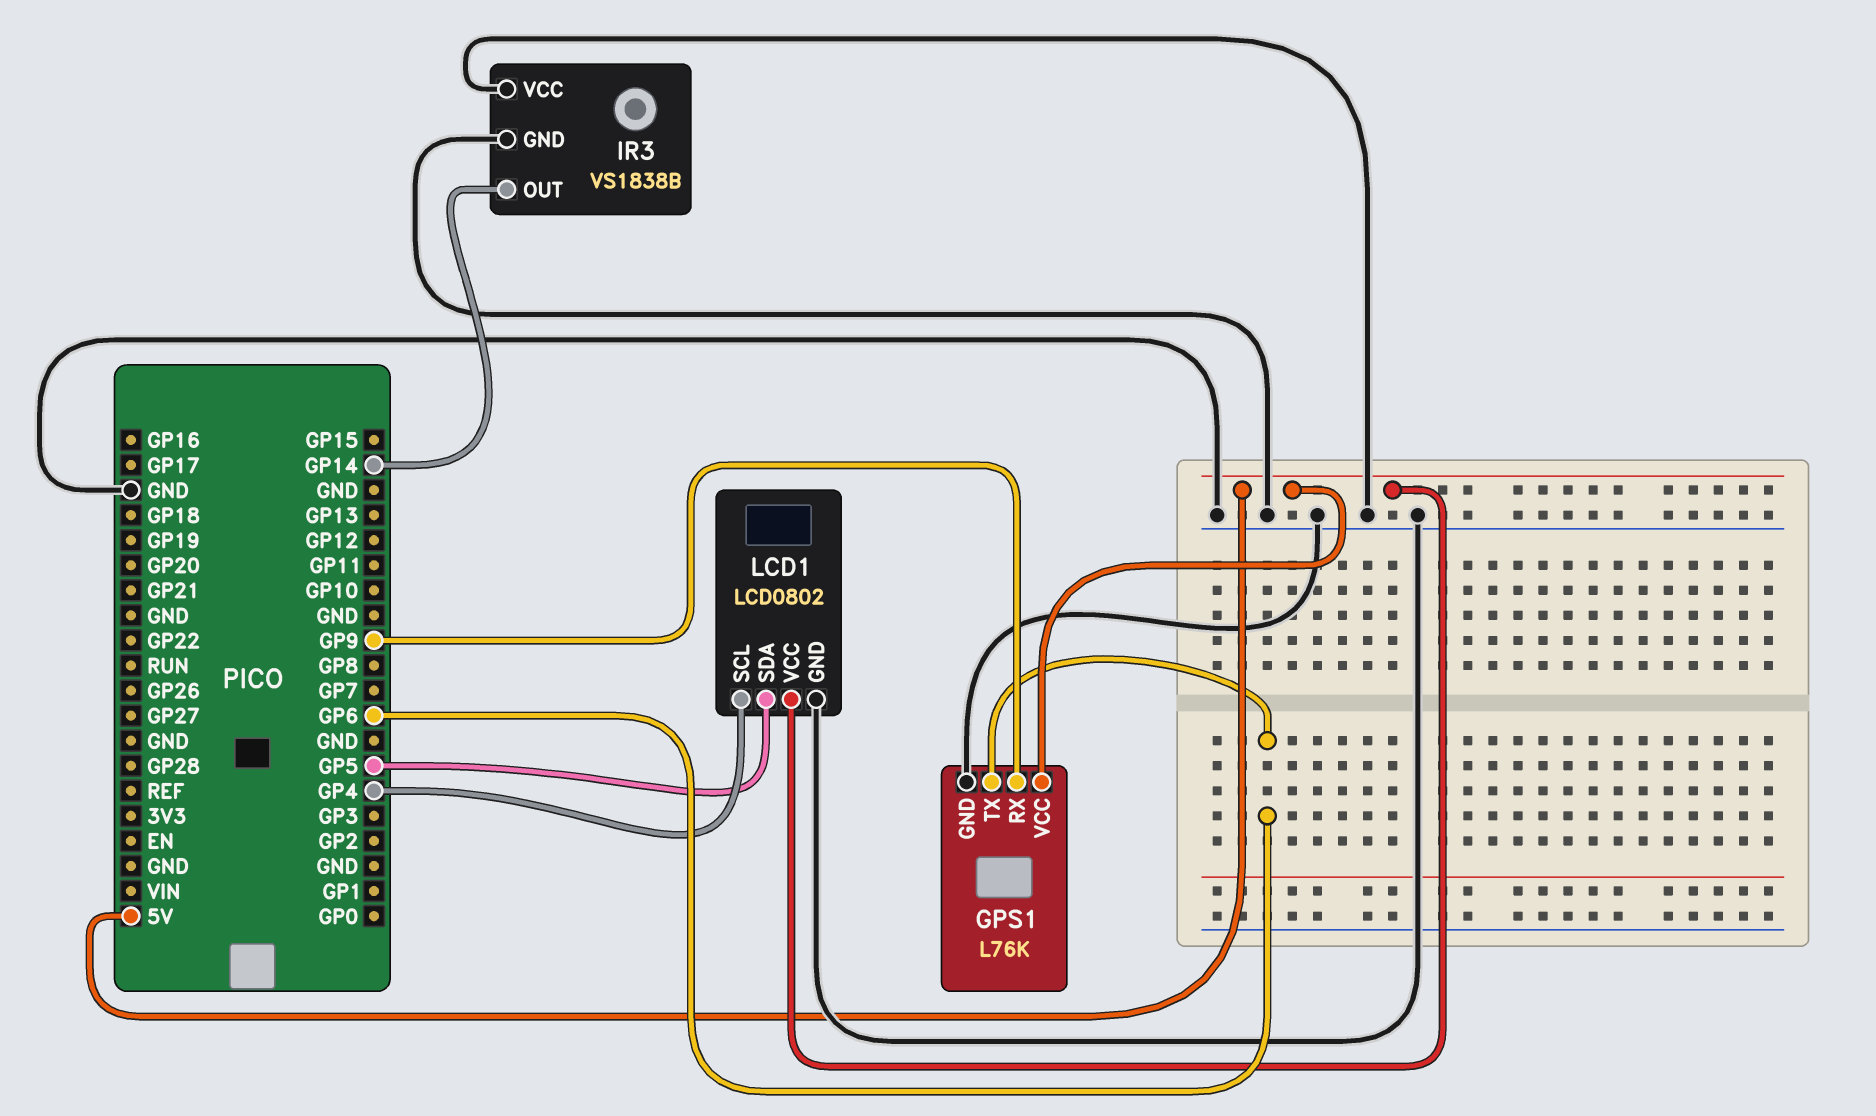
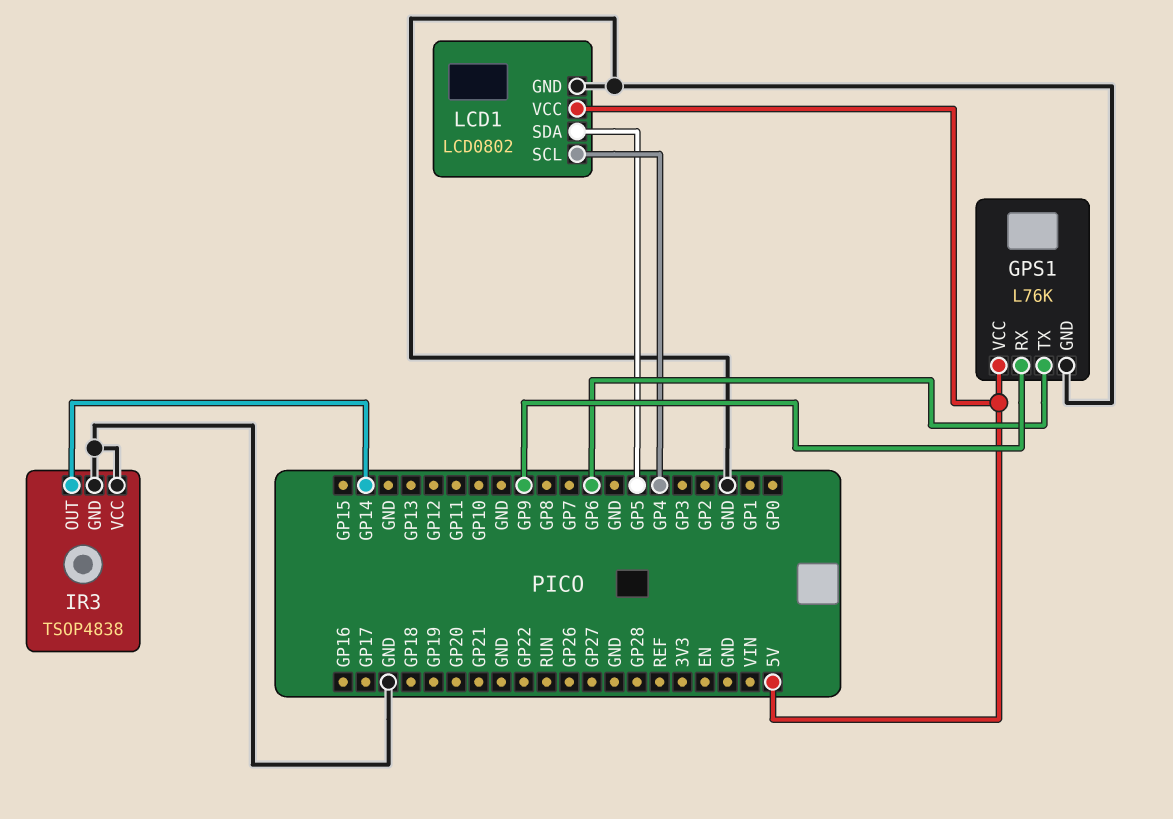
IR3: VS1838B -> TSOP4838

